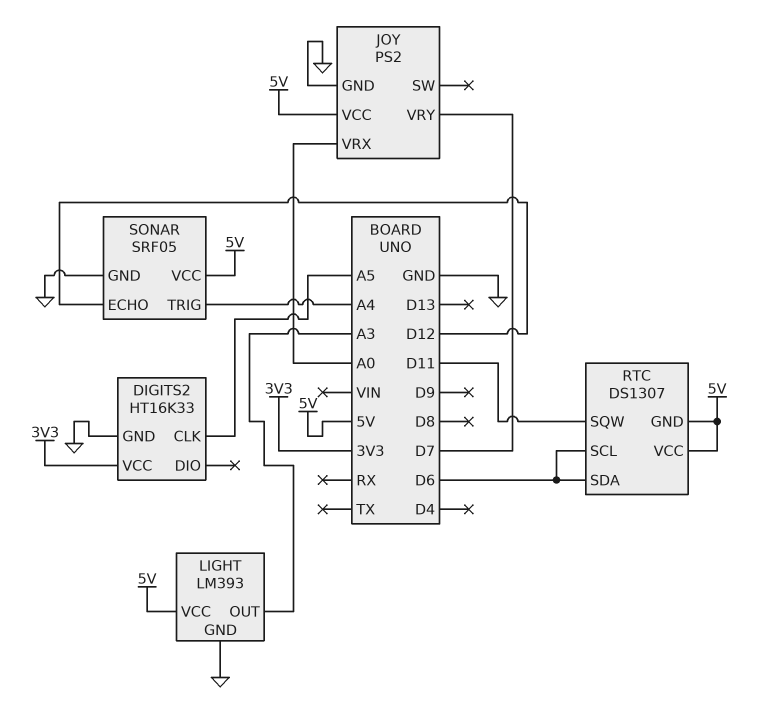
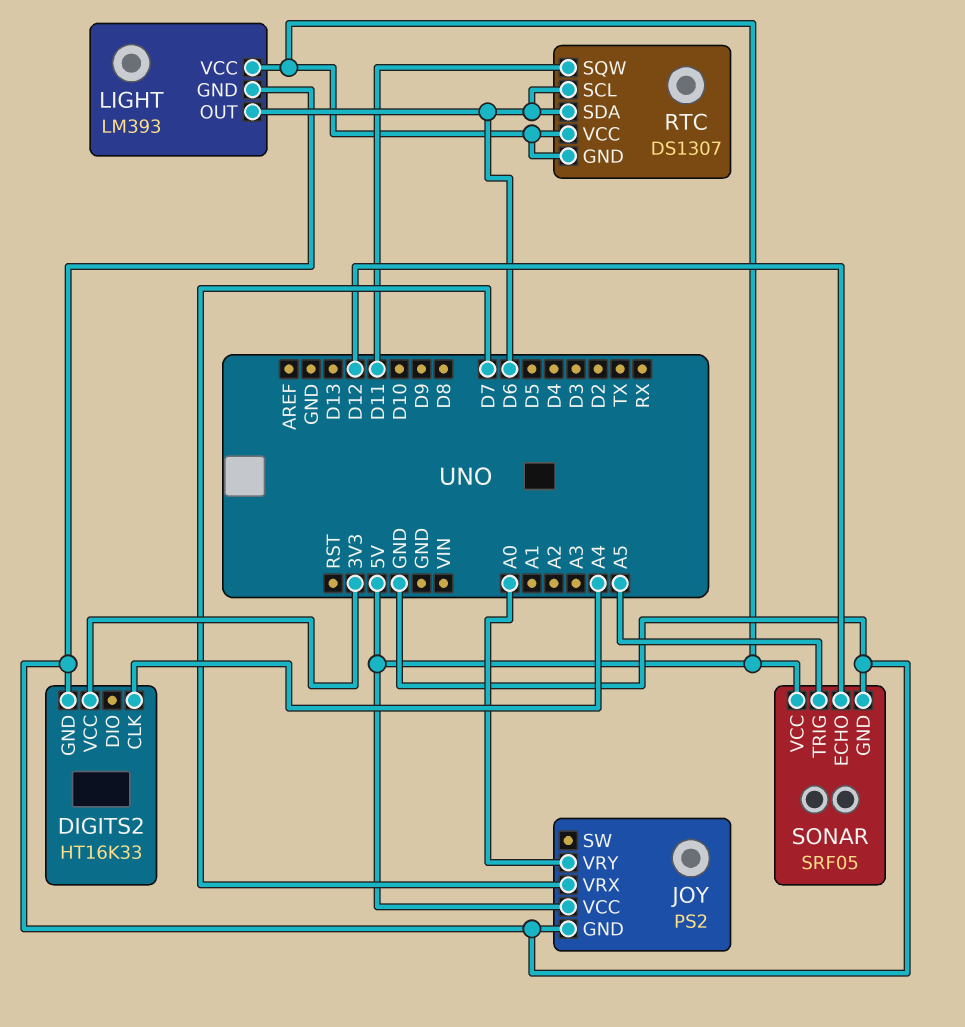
DIGITS2 pin CLK: A5 -> A4
JOY pin VRX: A0 -> D7
JOY pin VRY: D7 -> A0
LIGHT pin OUT: A3 -> D6
SONAR pin TRIG: A4 -> A5

